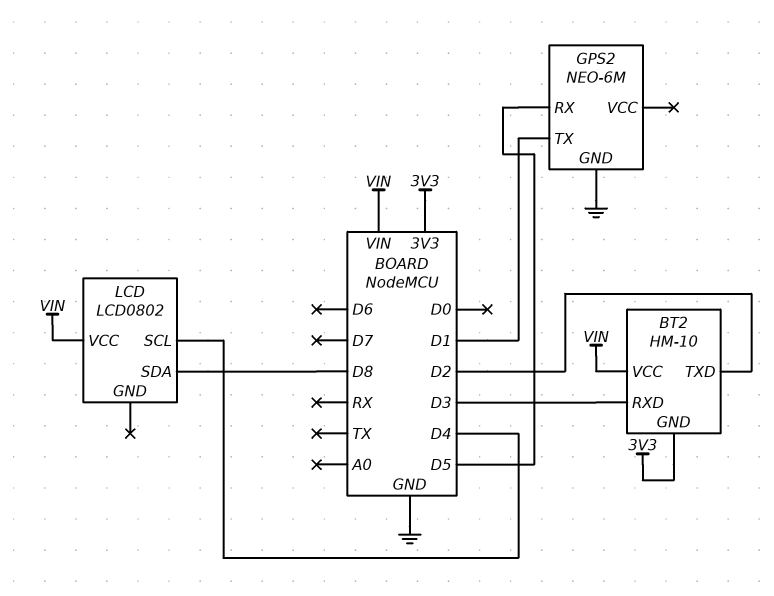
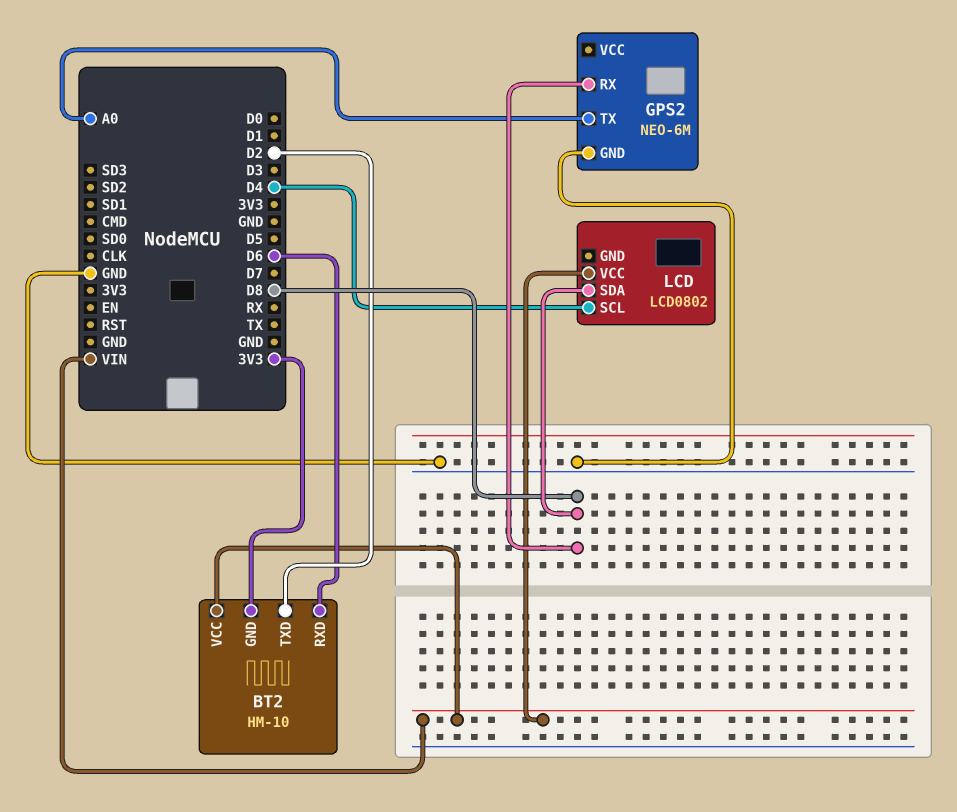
BT2 pin RXD: D3 -> D6
GPS2 pin RX: D5 -> D8
GPS2 pin TX: D1 -> A0

